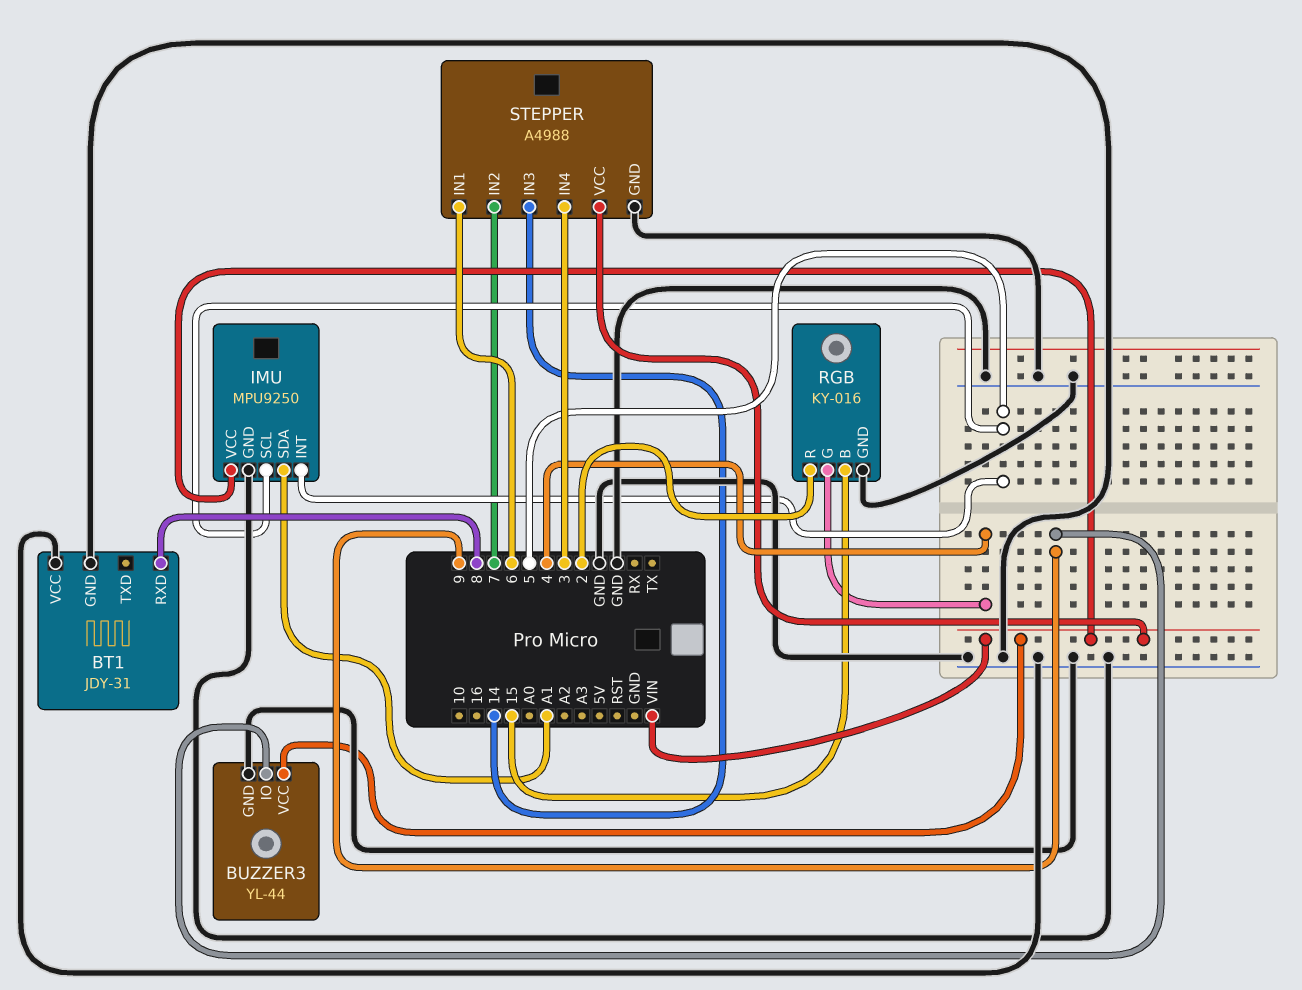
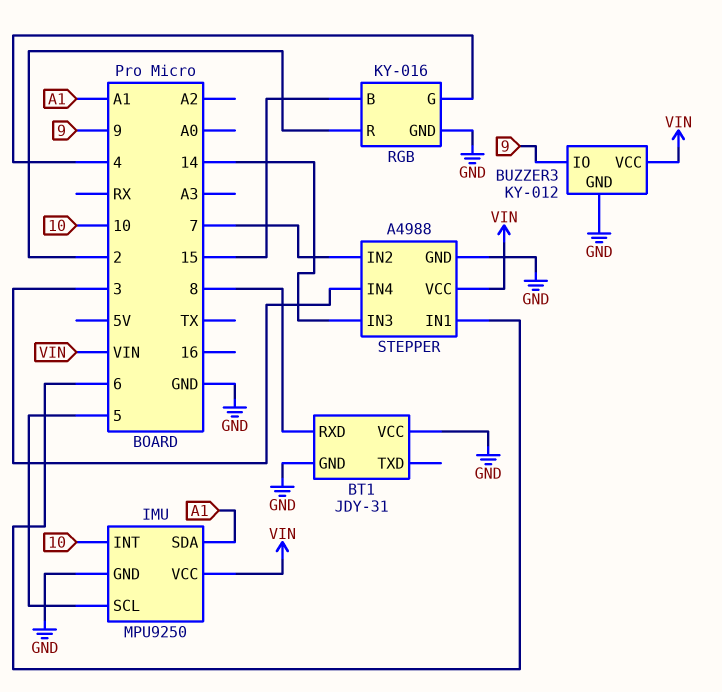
BUZZER3: YL-44 -> KY-012
IMU pin INT: 5 -> 10

